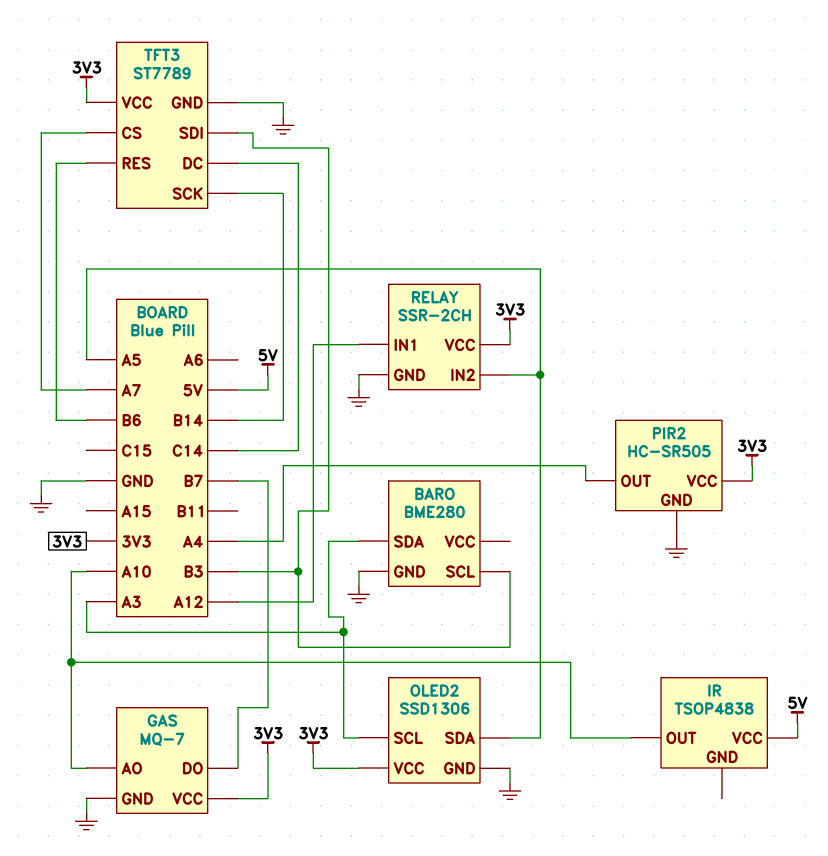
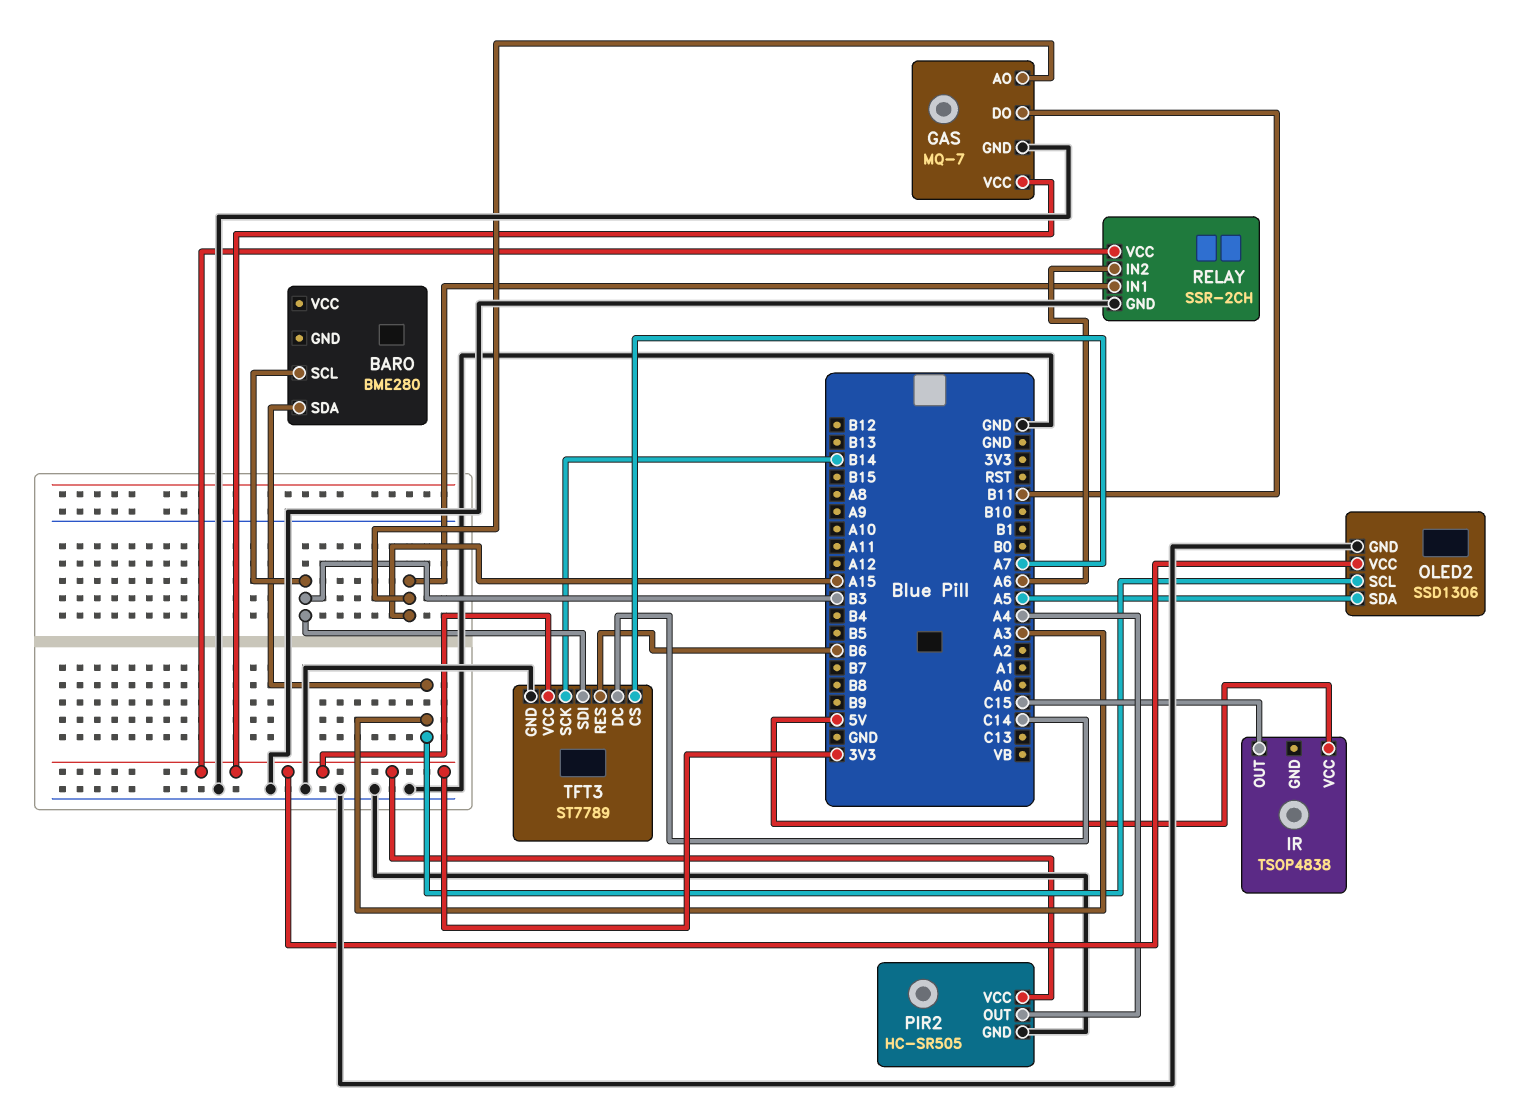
BARO pin GND: GND -> none
GAS pin AO: A10 -> A15
GAS pin DO: B7 -> B11
IR pin OUT: A10 -> C15
RELAY pin IN1: A12 -> A15
RELAY pin IN2: A5 -> A6

